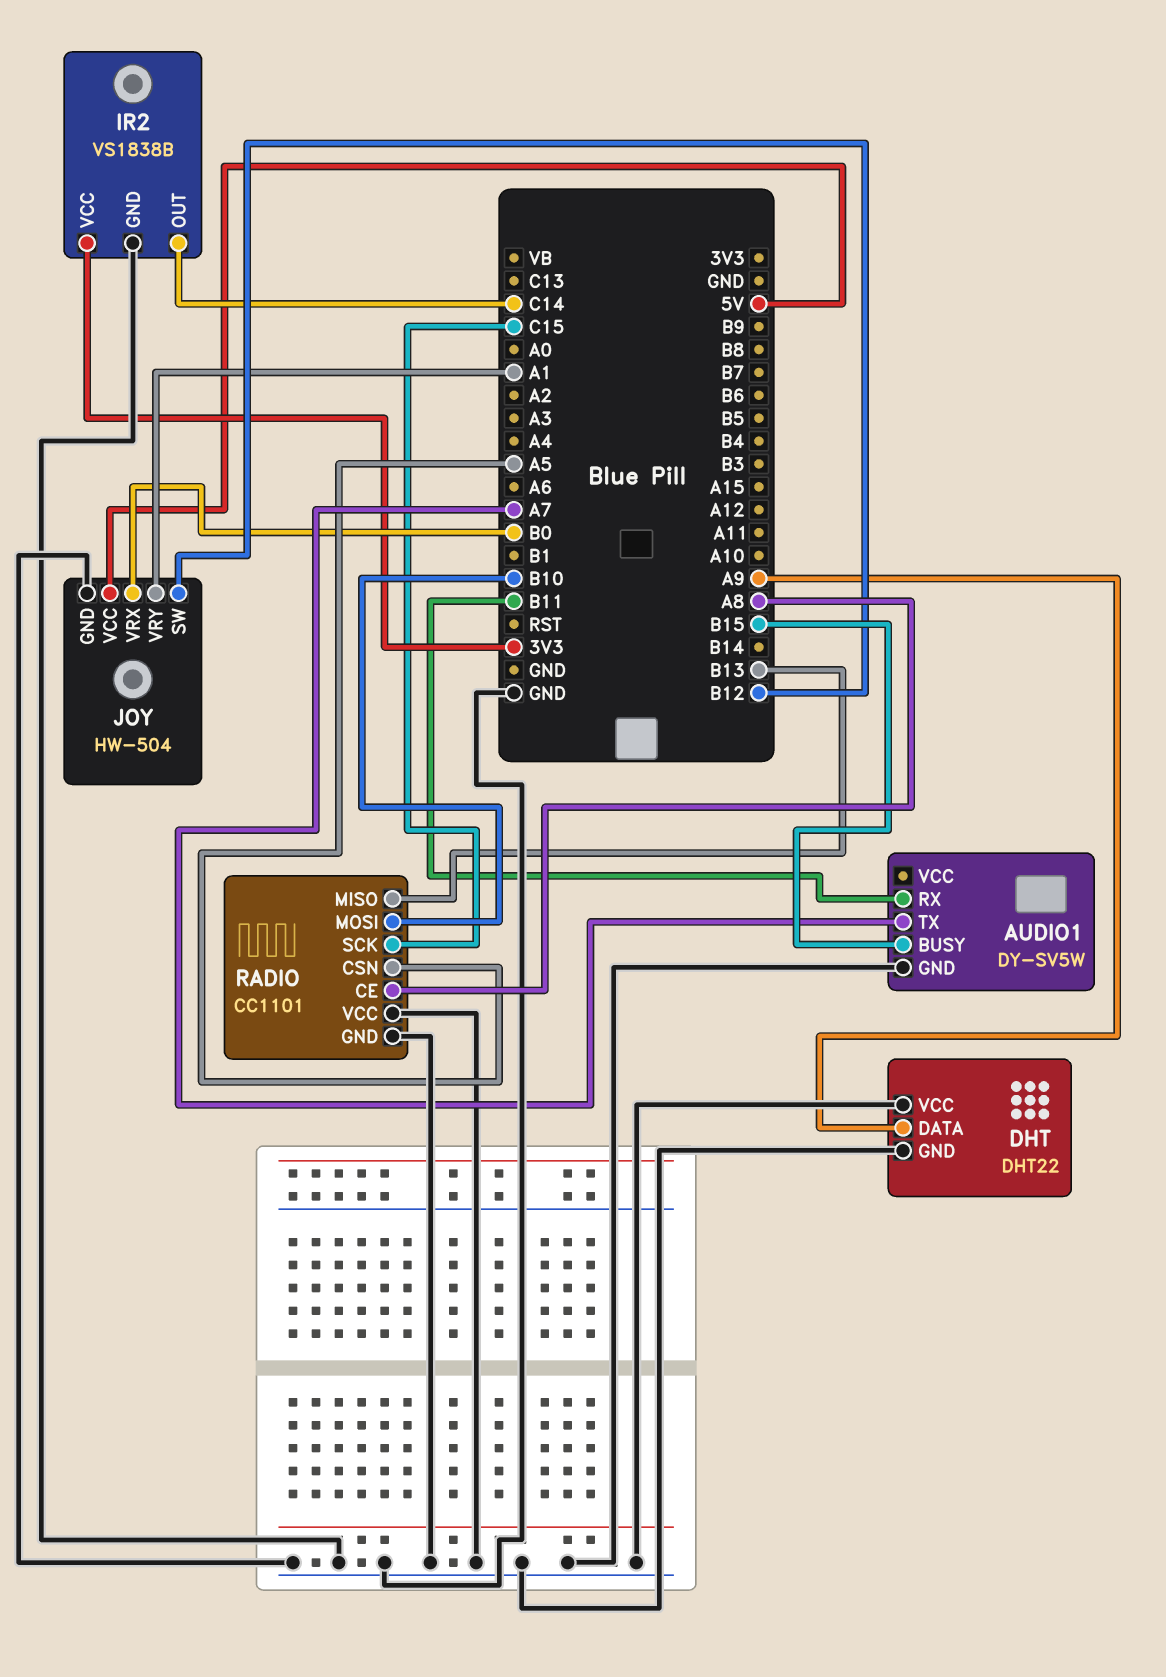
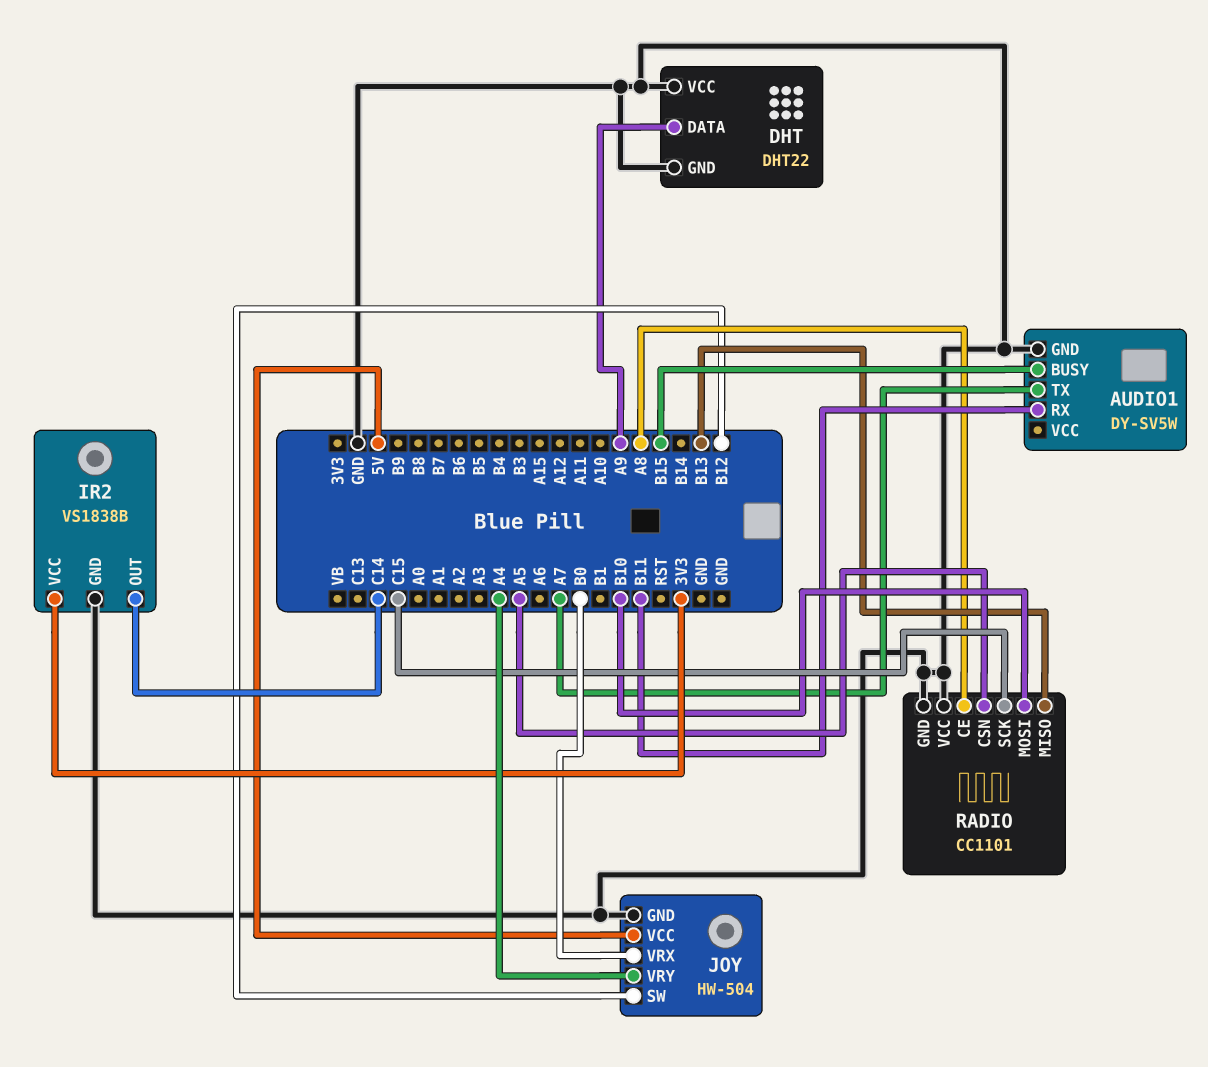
JOY pin VRY: A1 -> A4

